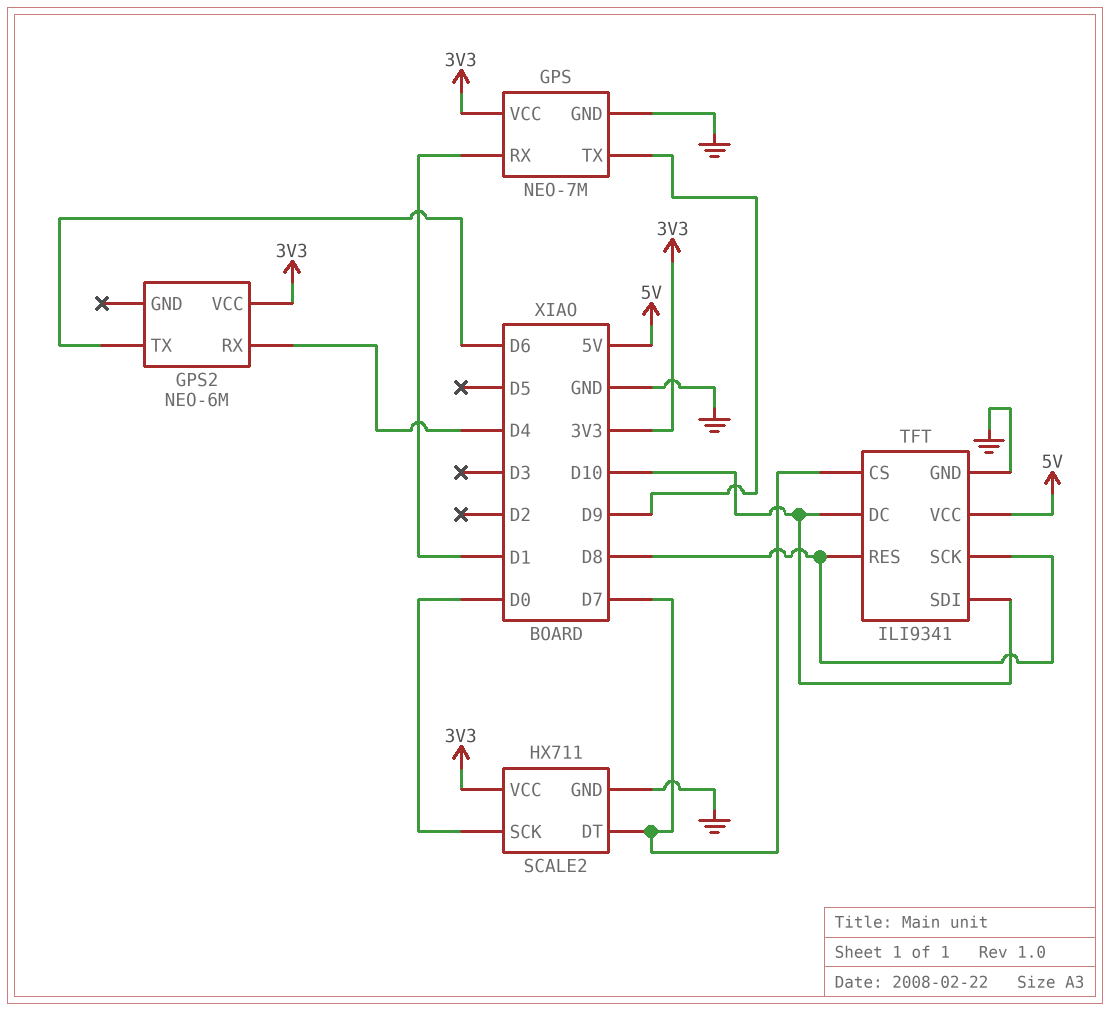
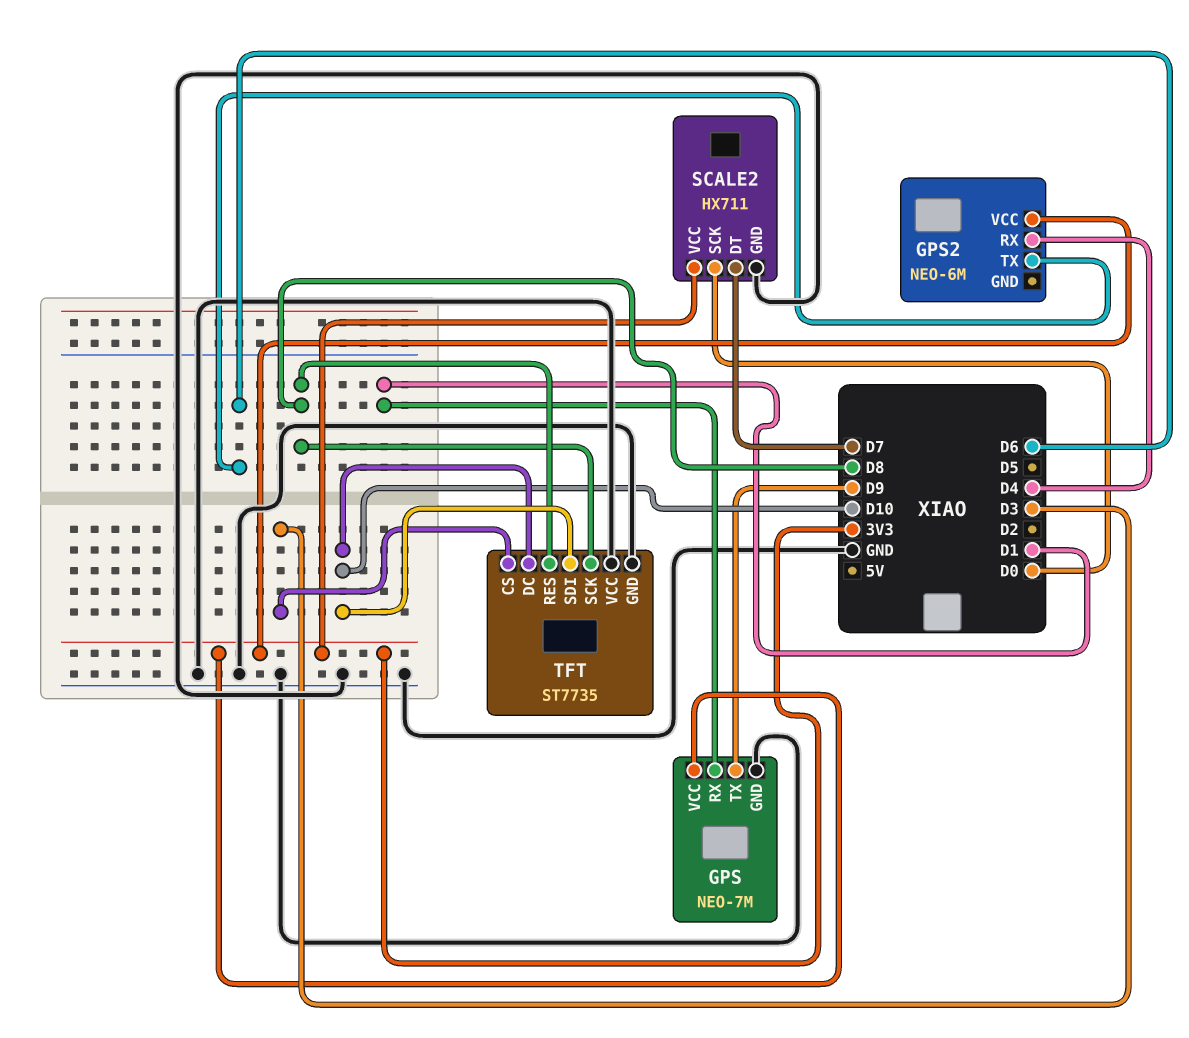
TFT: ILI9341 -> ST7735
TFT pin CS: D7 -> D3
TFT pin VCC: 5V -> GND

